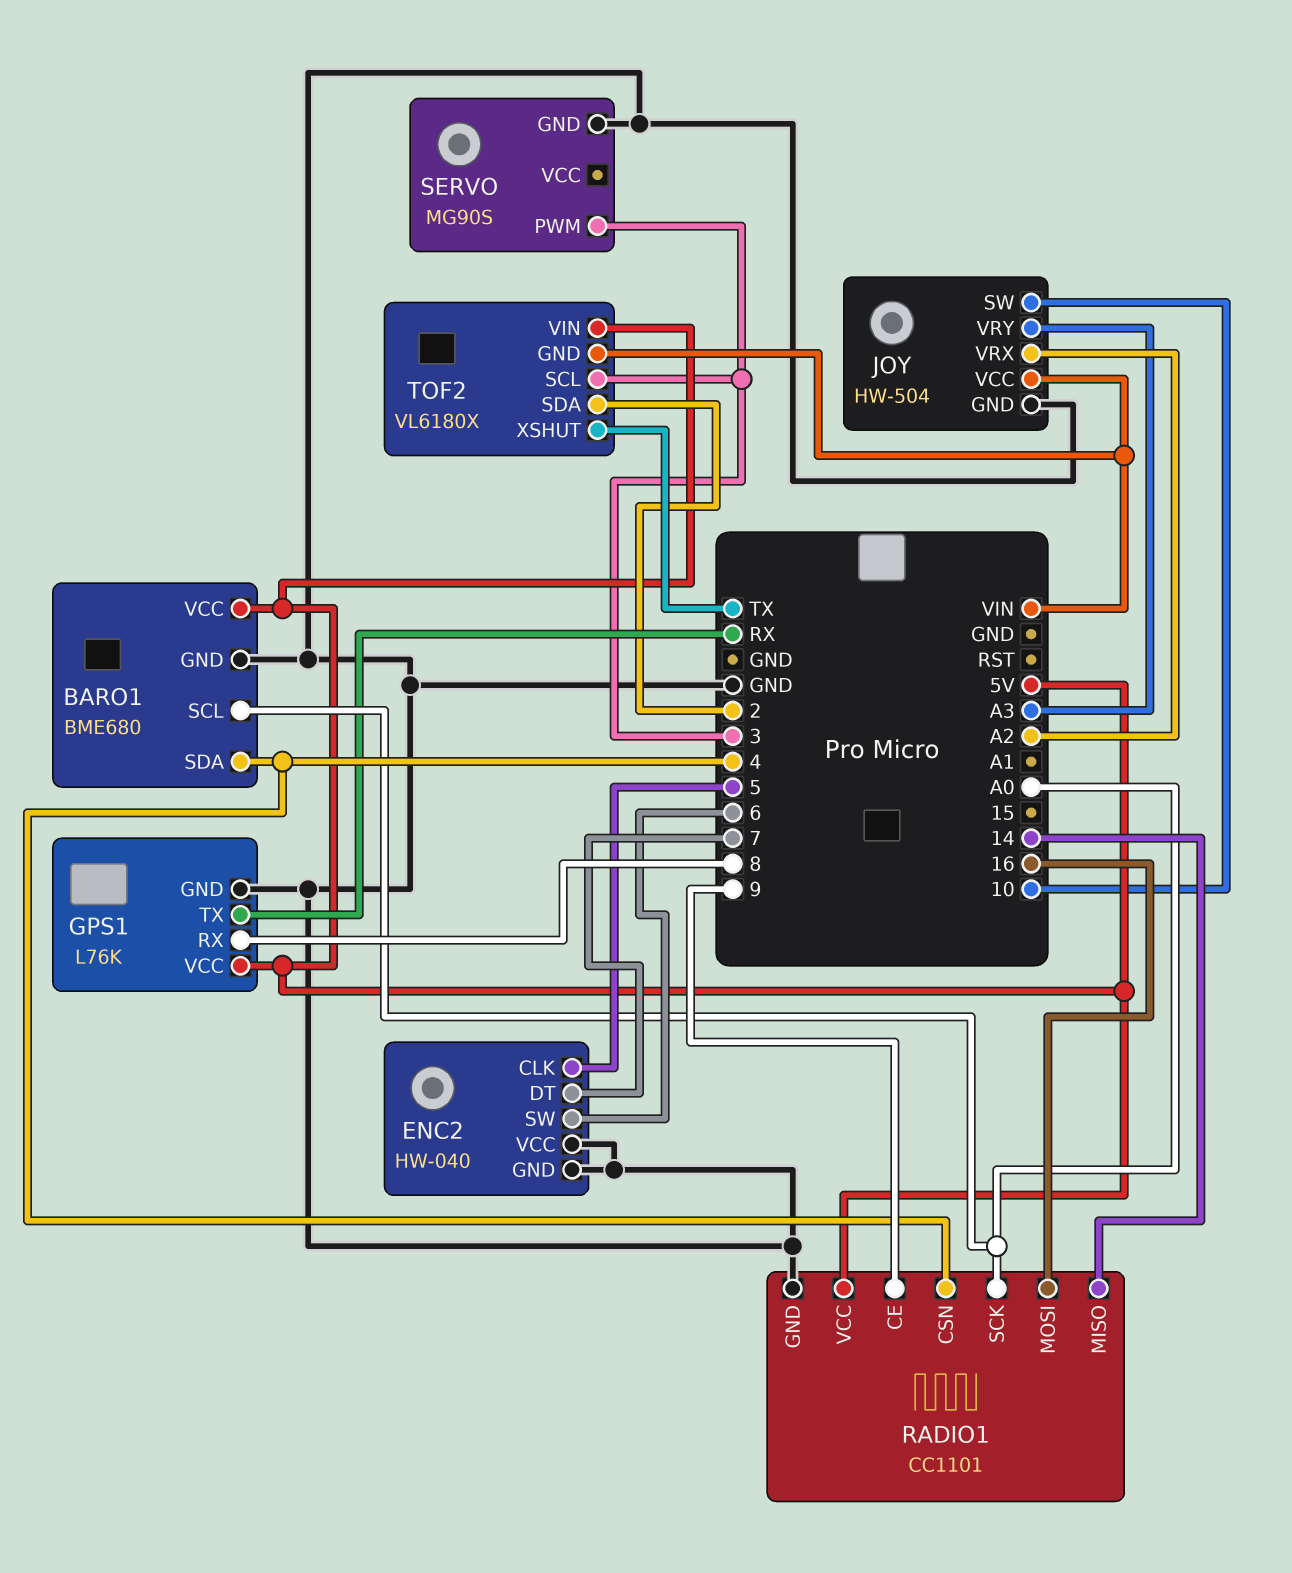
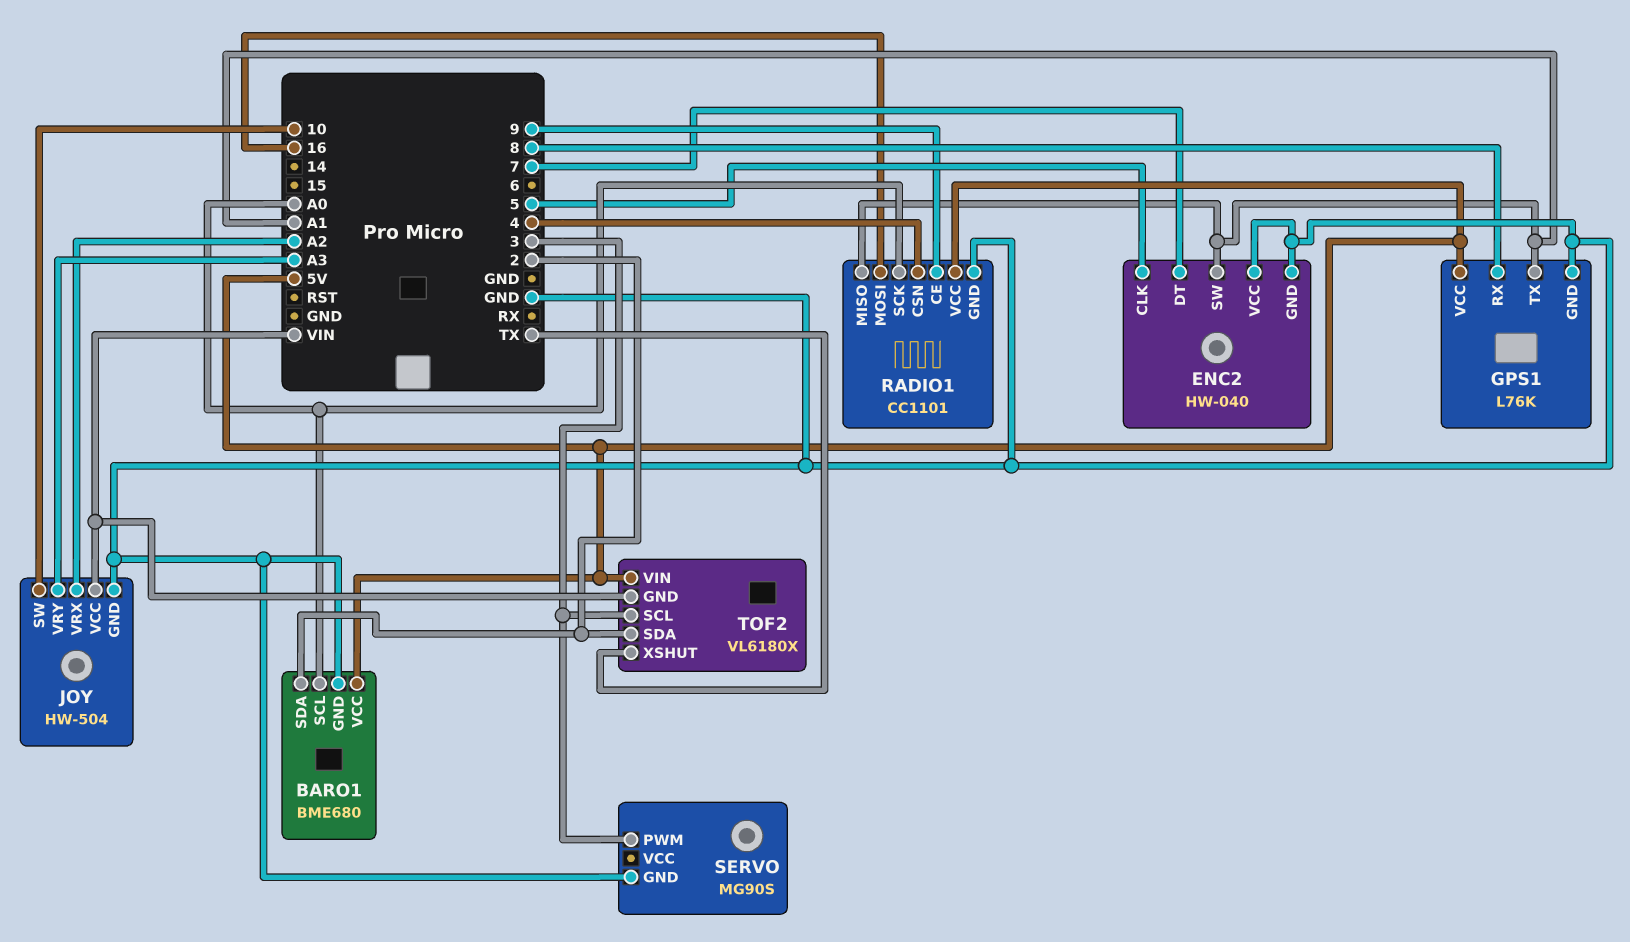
BARO1 pin SDA: 4 -> 2
ENC2 pin SW: 6 -> A1
GPS1 pin TX: RX -> A1
RADIO1 pin MISO: 14 -> A1

